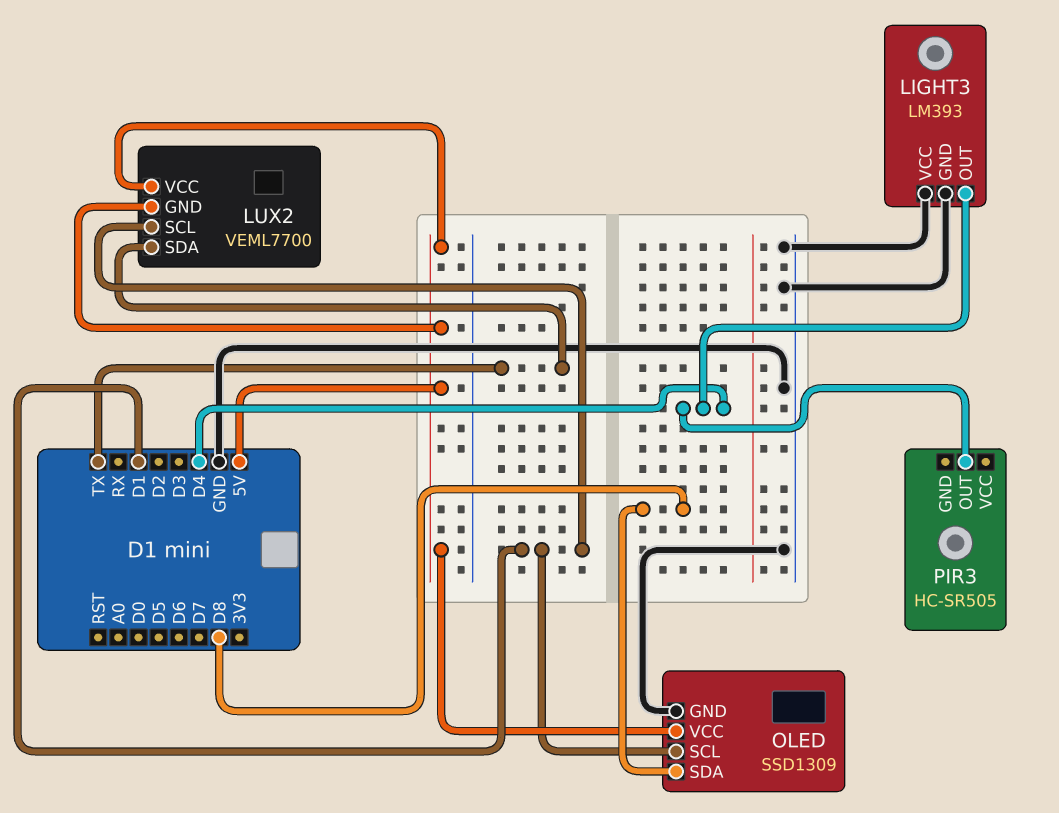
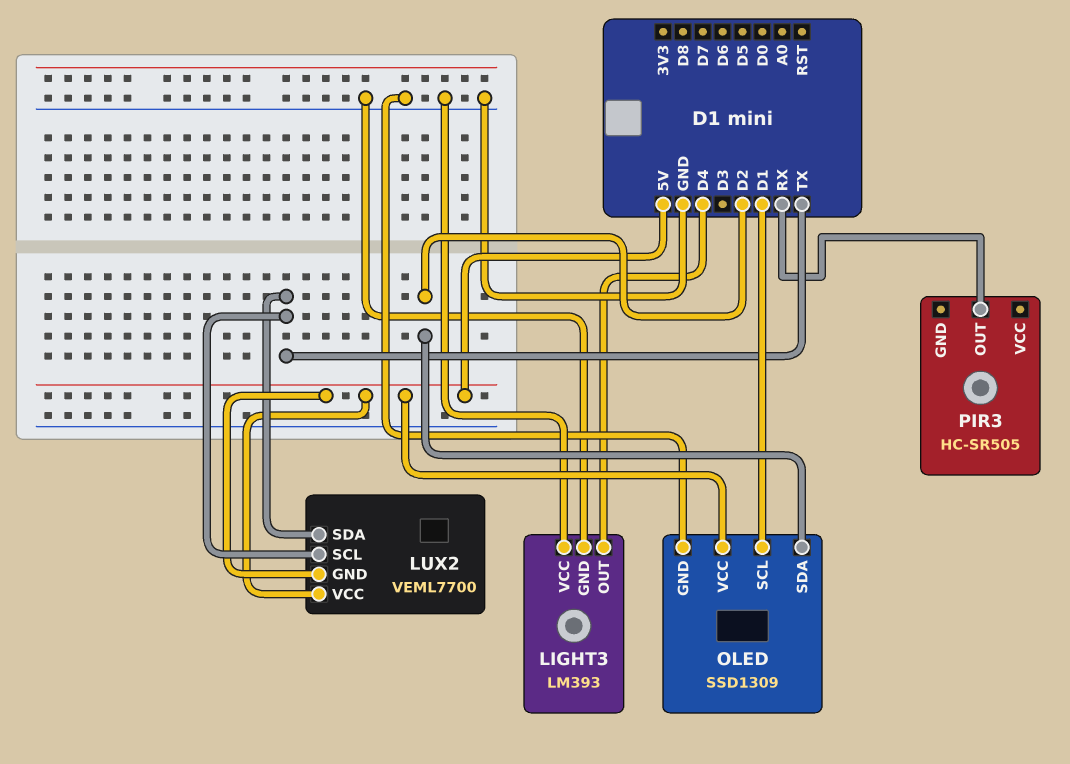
LUX2 pin SCL: D1 -> TX
OLED pin SDA: D8 -> D2
PIR3 pin OUT: D4 -> RX

